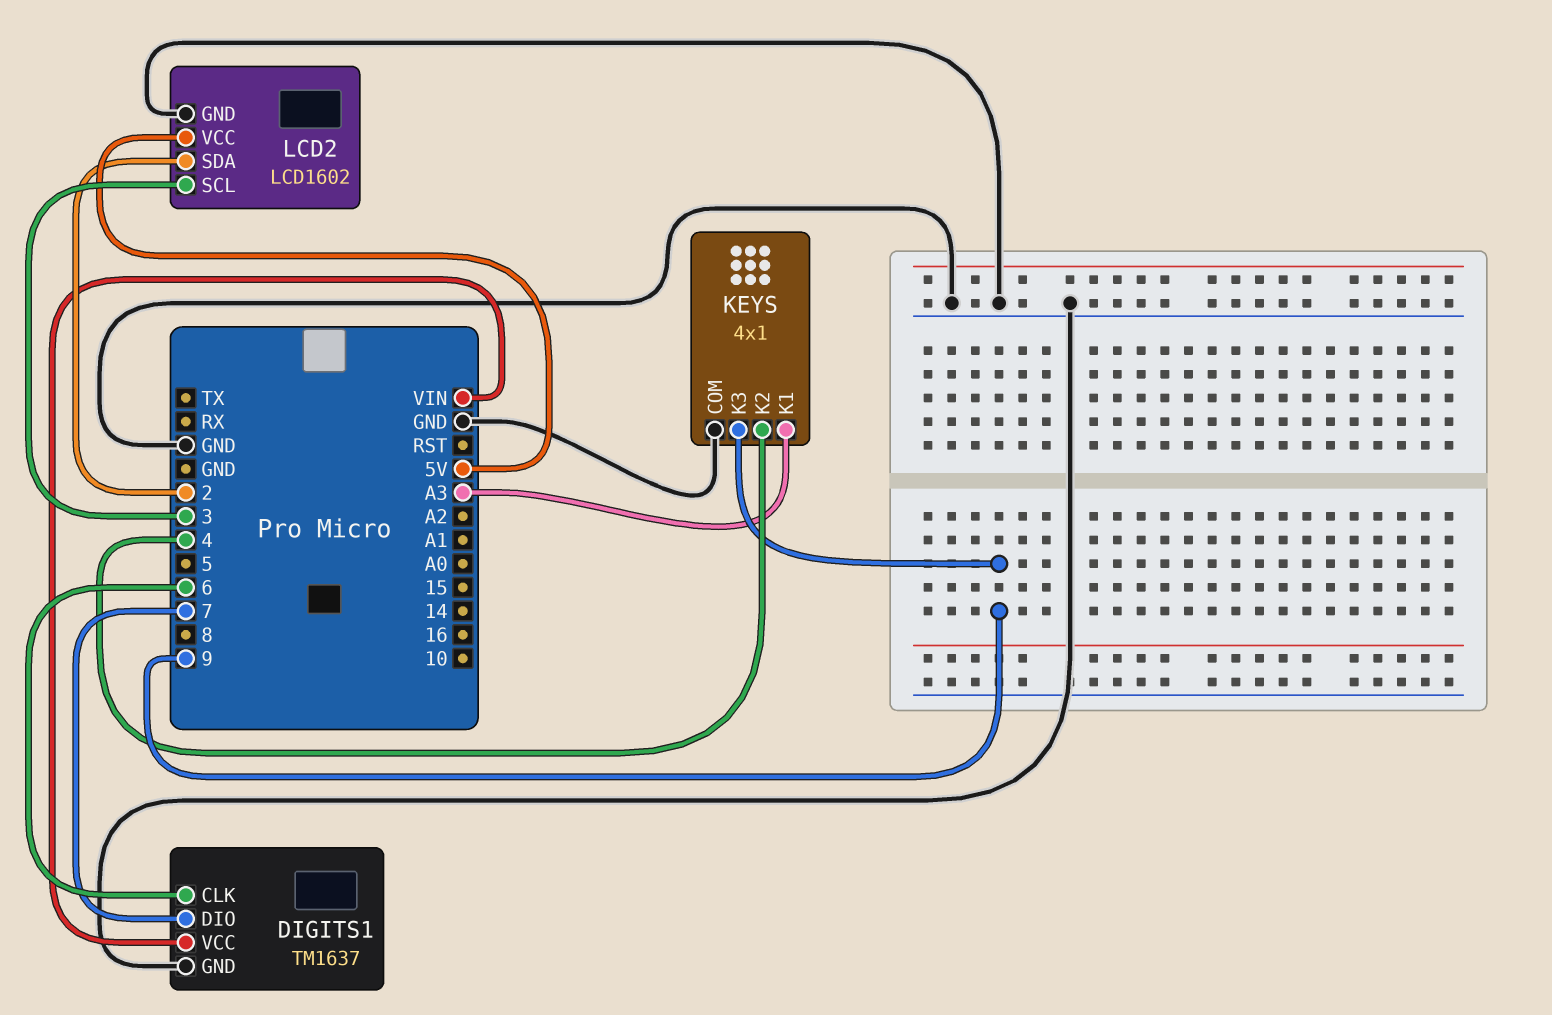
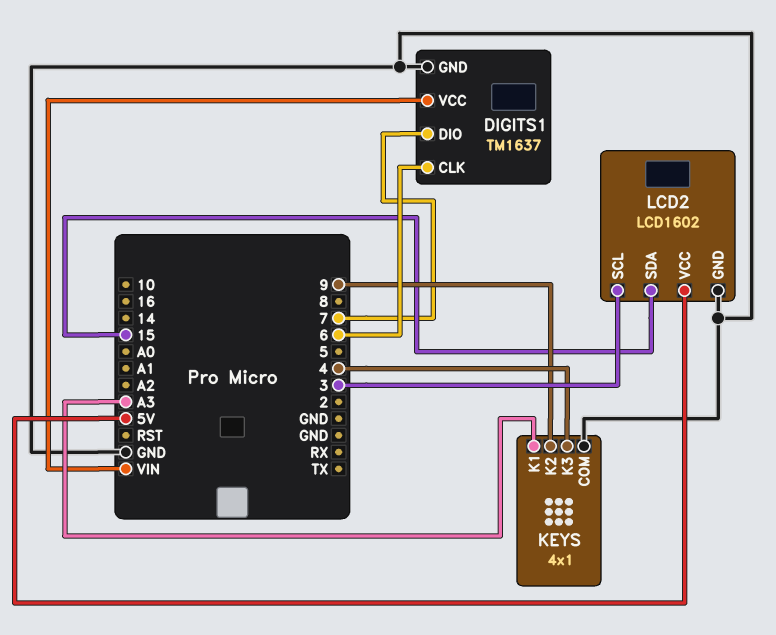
KEYS pin K2: 4 -> 9
KEYS pin K3: 9 -> 4
LCD2 pin SDA: 2 -> 15

